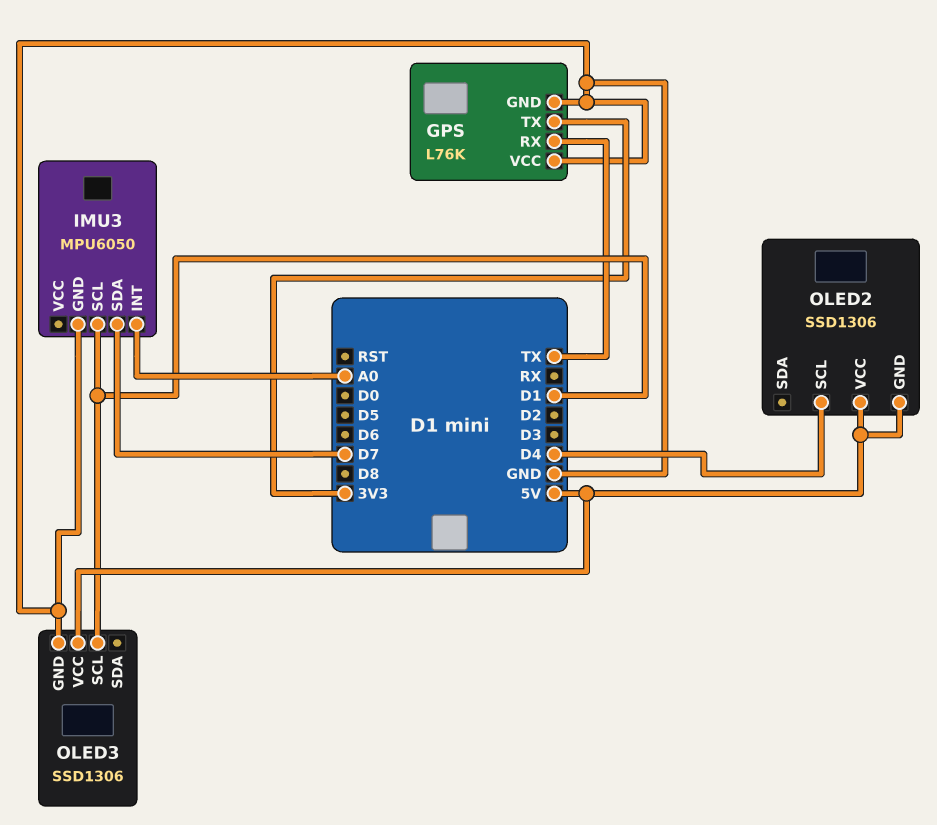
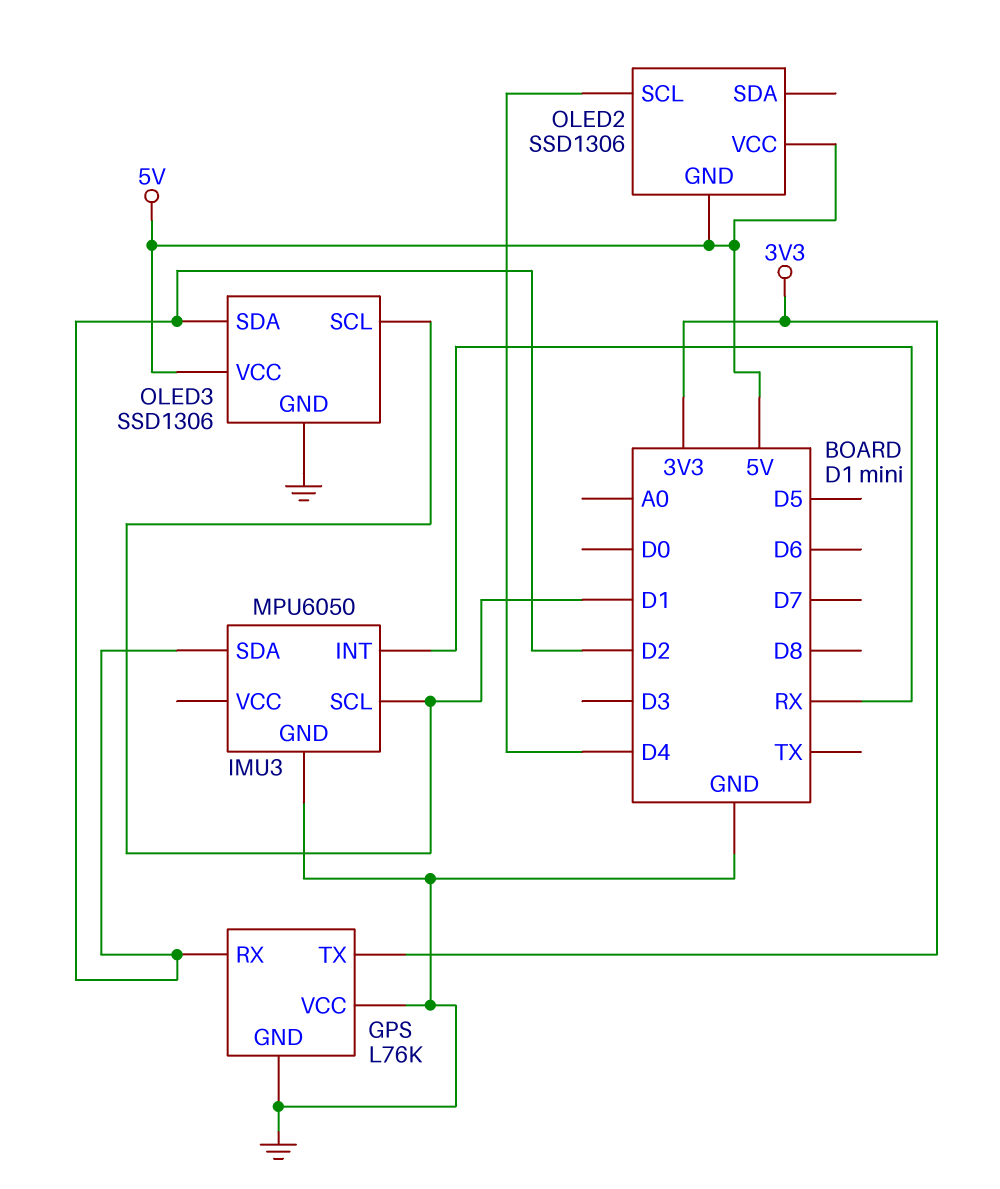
GPS pin RX: TX -> D2
IMU3 pin INT: A0 -> RX
IMU3 pin SDA: D7 -> D2
OLED3 pin SDA: none -> D2

